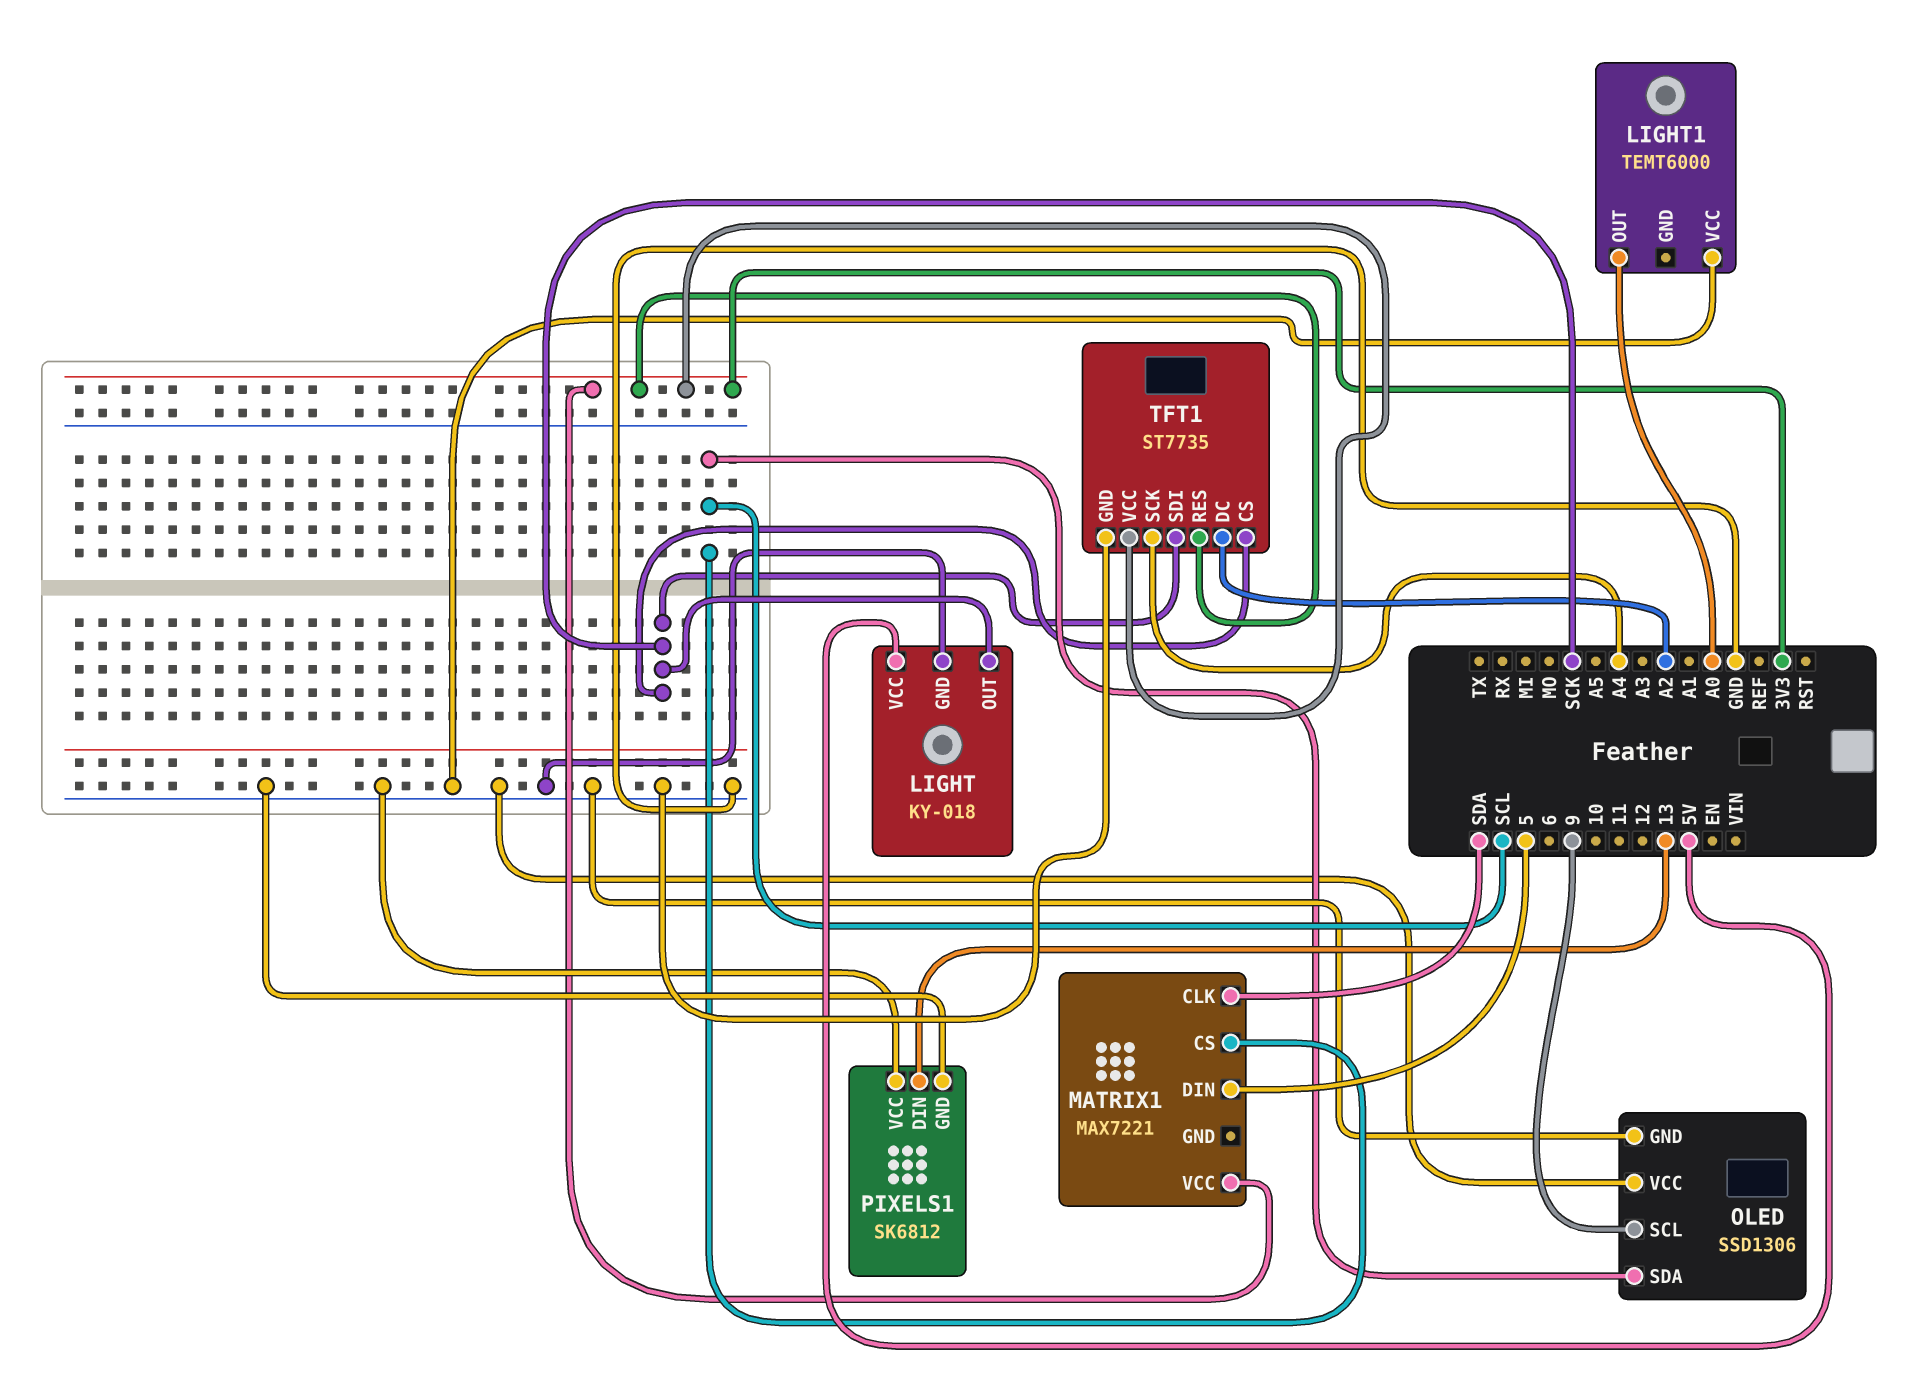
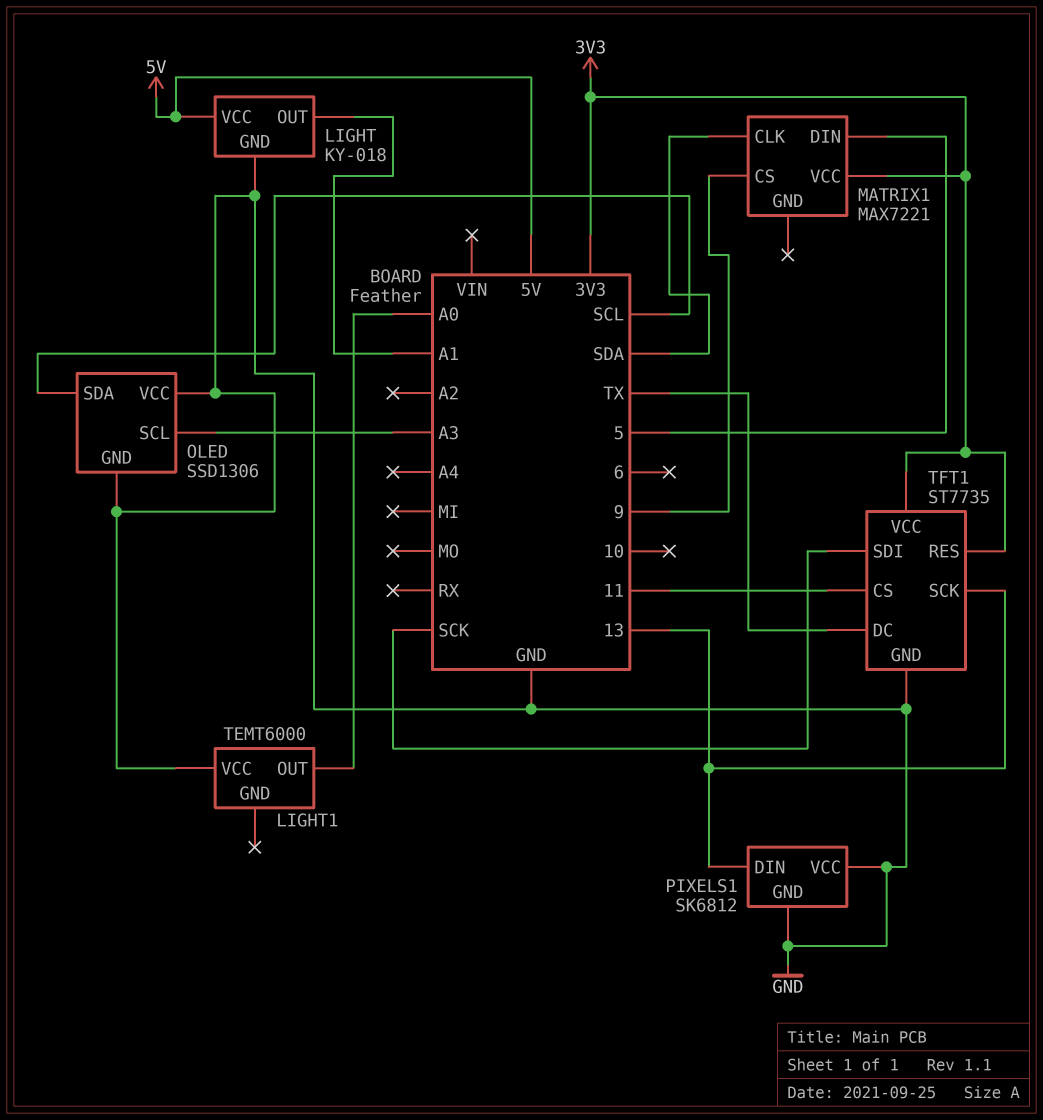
LIGHT pin OUT: SCK -> A1
MATRIX1 pin CS: SCL -> 9
OLED pin SCL: 9 -> A3
TFT1 pin CS: SCK -> 11
TFT1 pin DC: A2 -> TX
TFT1 pin SCK: A4 -> 13

